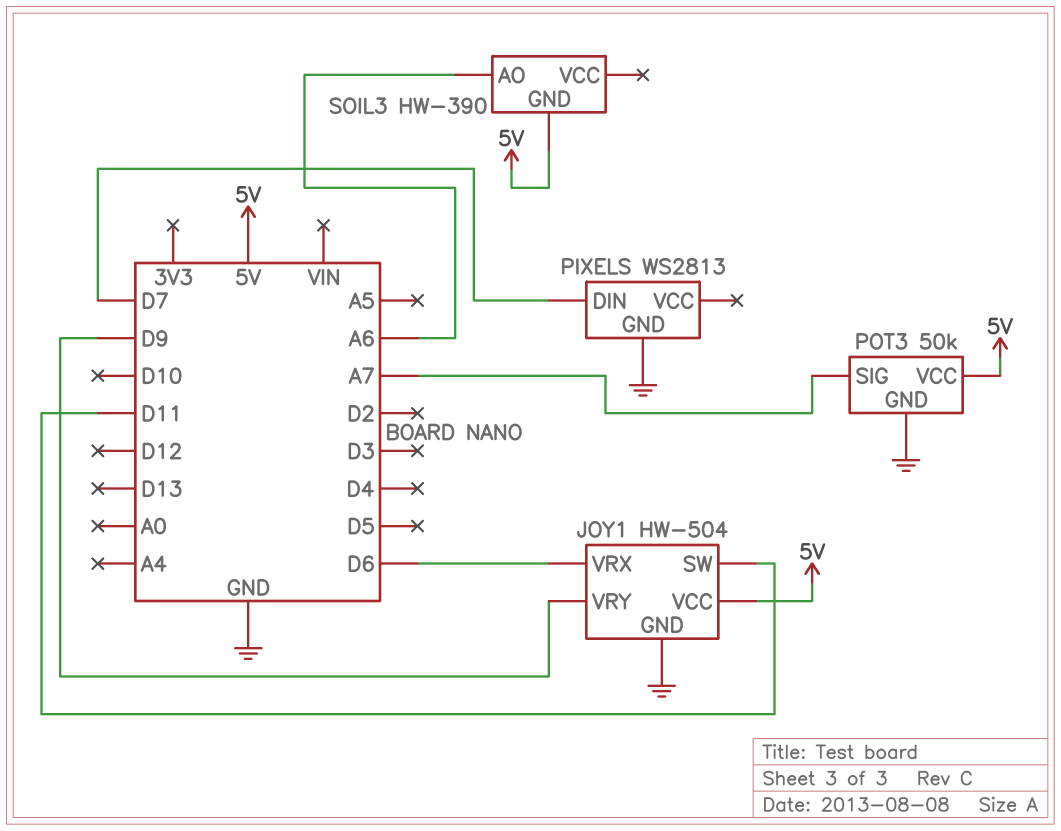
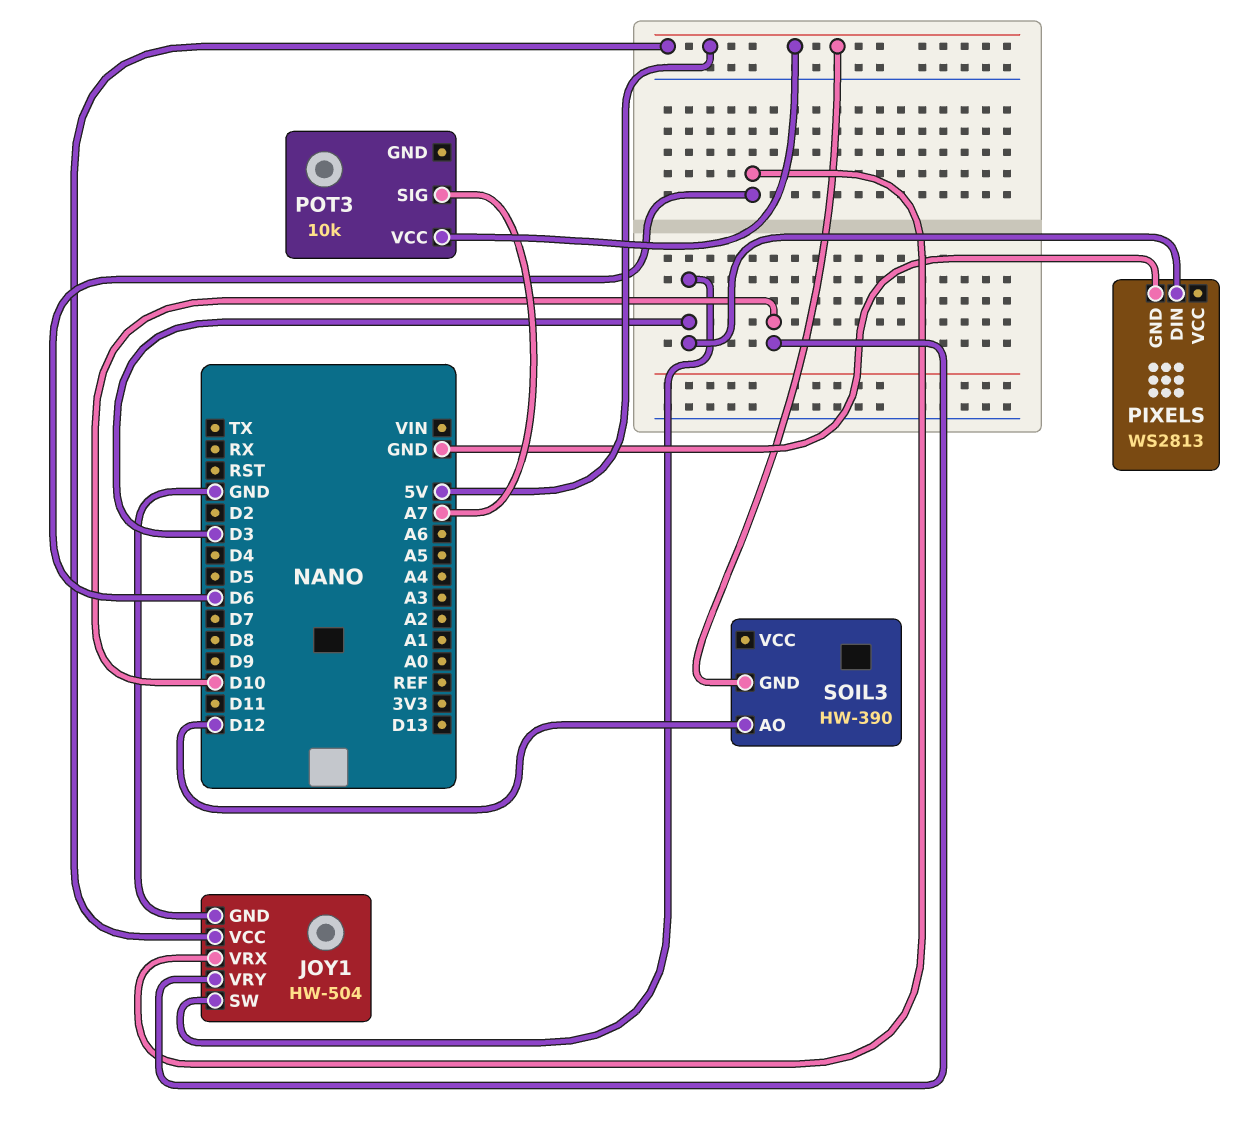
JOY1 pin SW: D11 -> D3
JOY1 pin VRY: D9 -> D10
PIXELS pin DIN: D7 -> D3
POT3: 50k -> 10k
POT3 pin GND: GND -> none
SOIL3 pin AO: A6 -> D12

